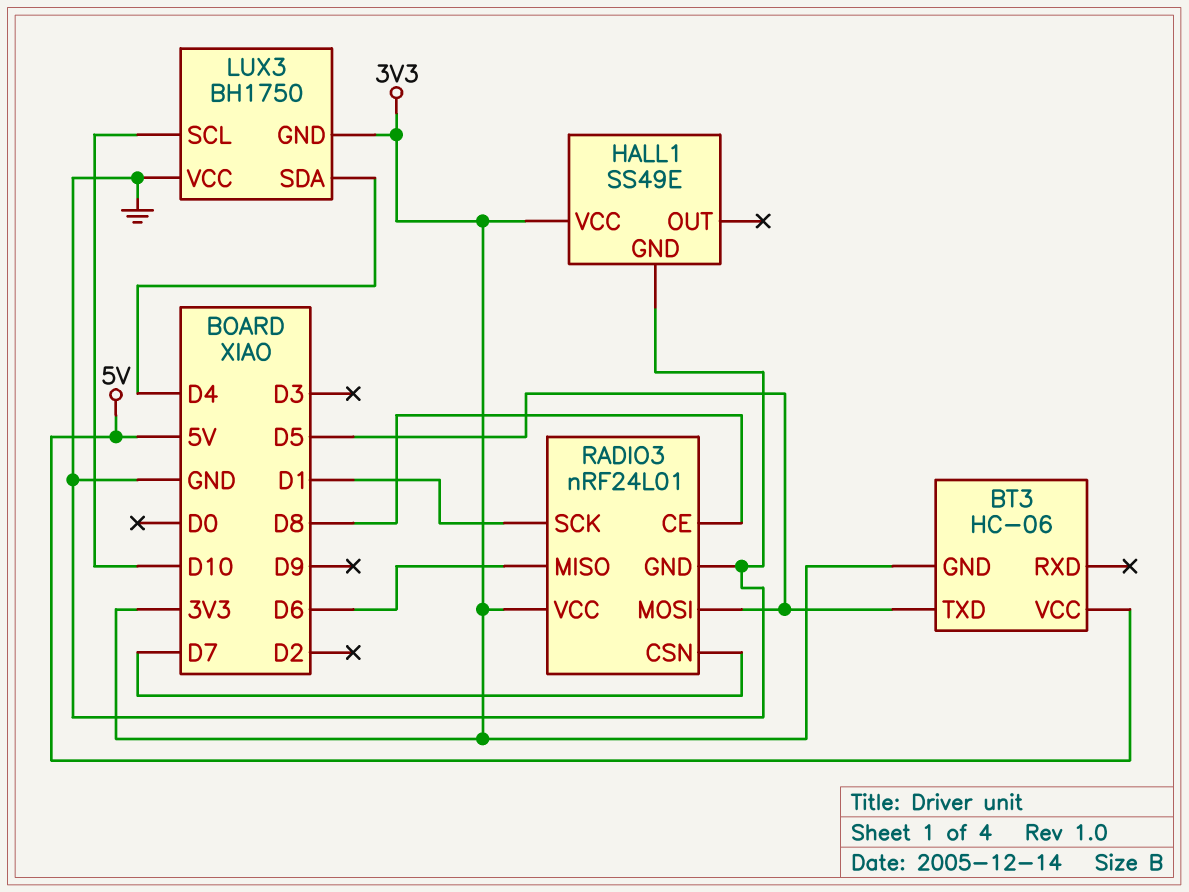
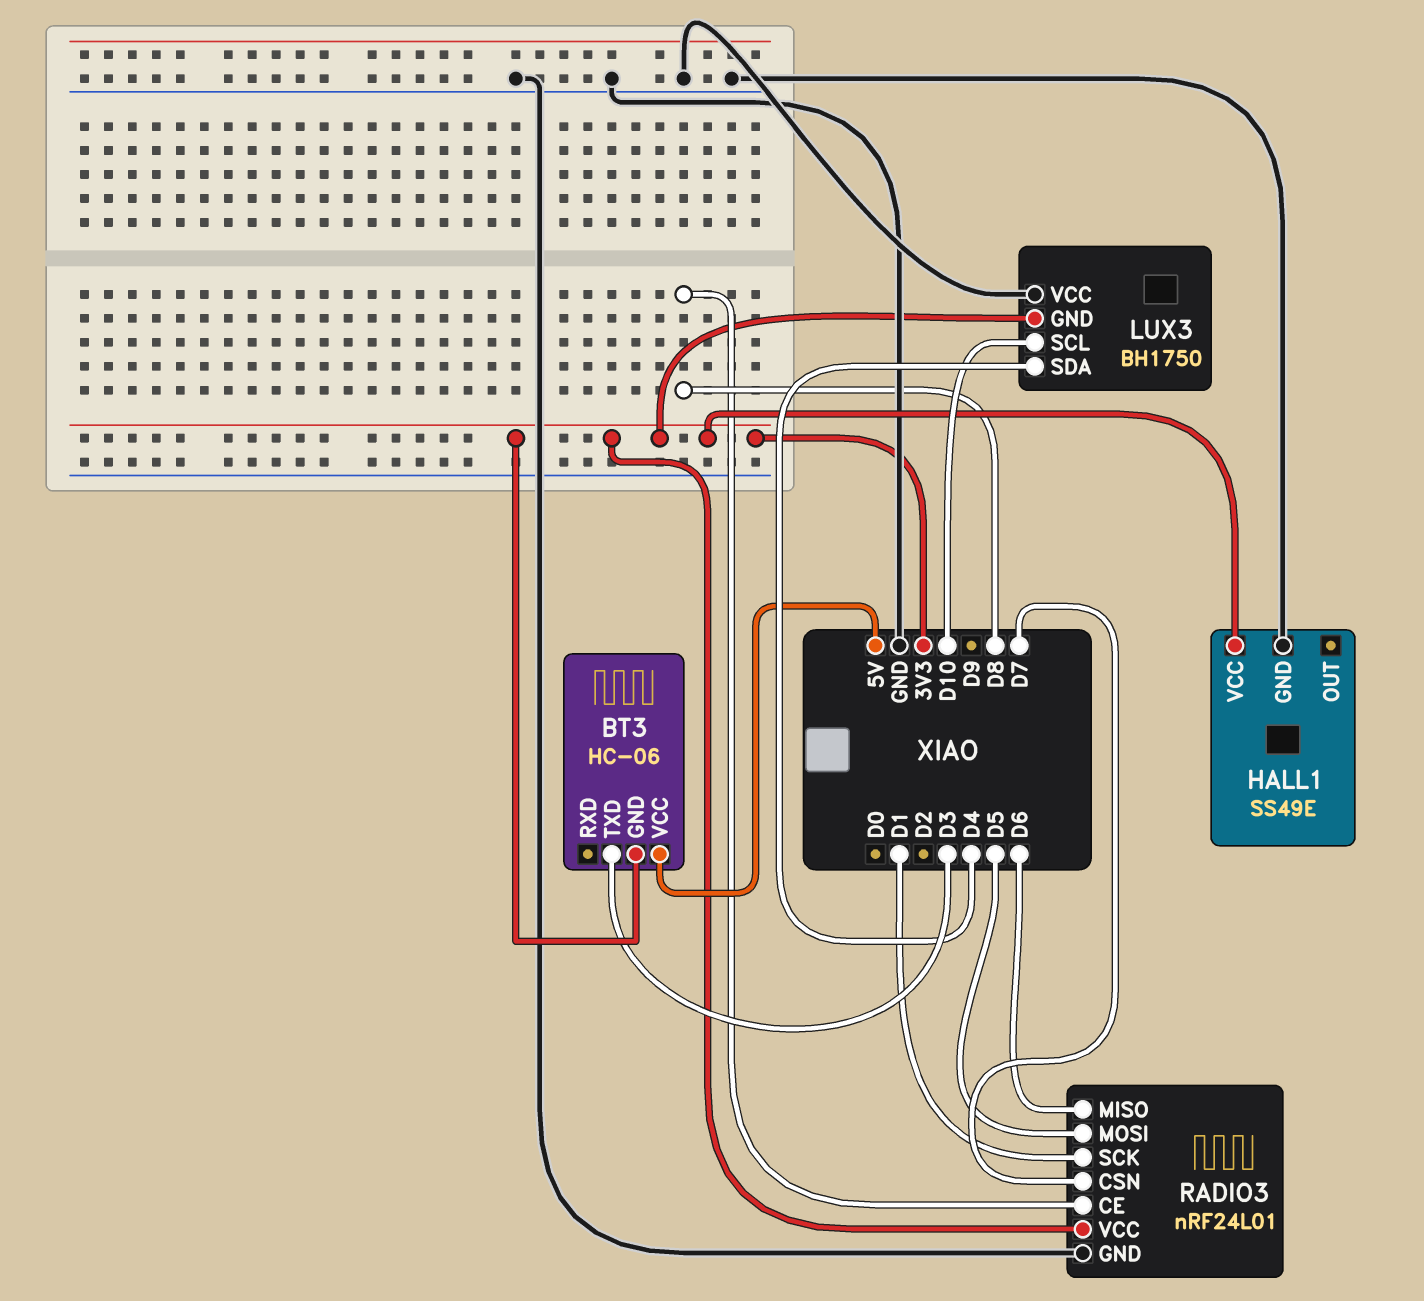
BT3 pin TXD: D5 -> D3

